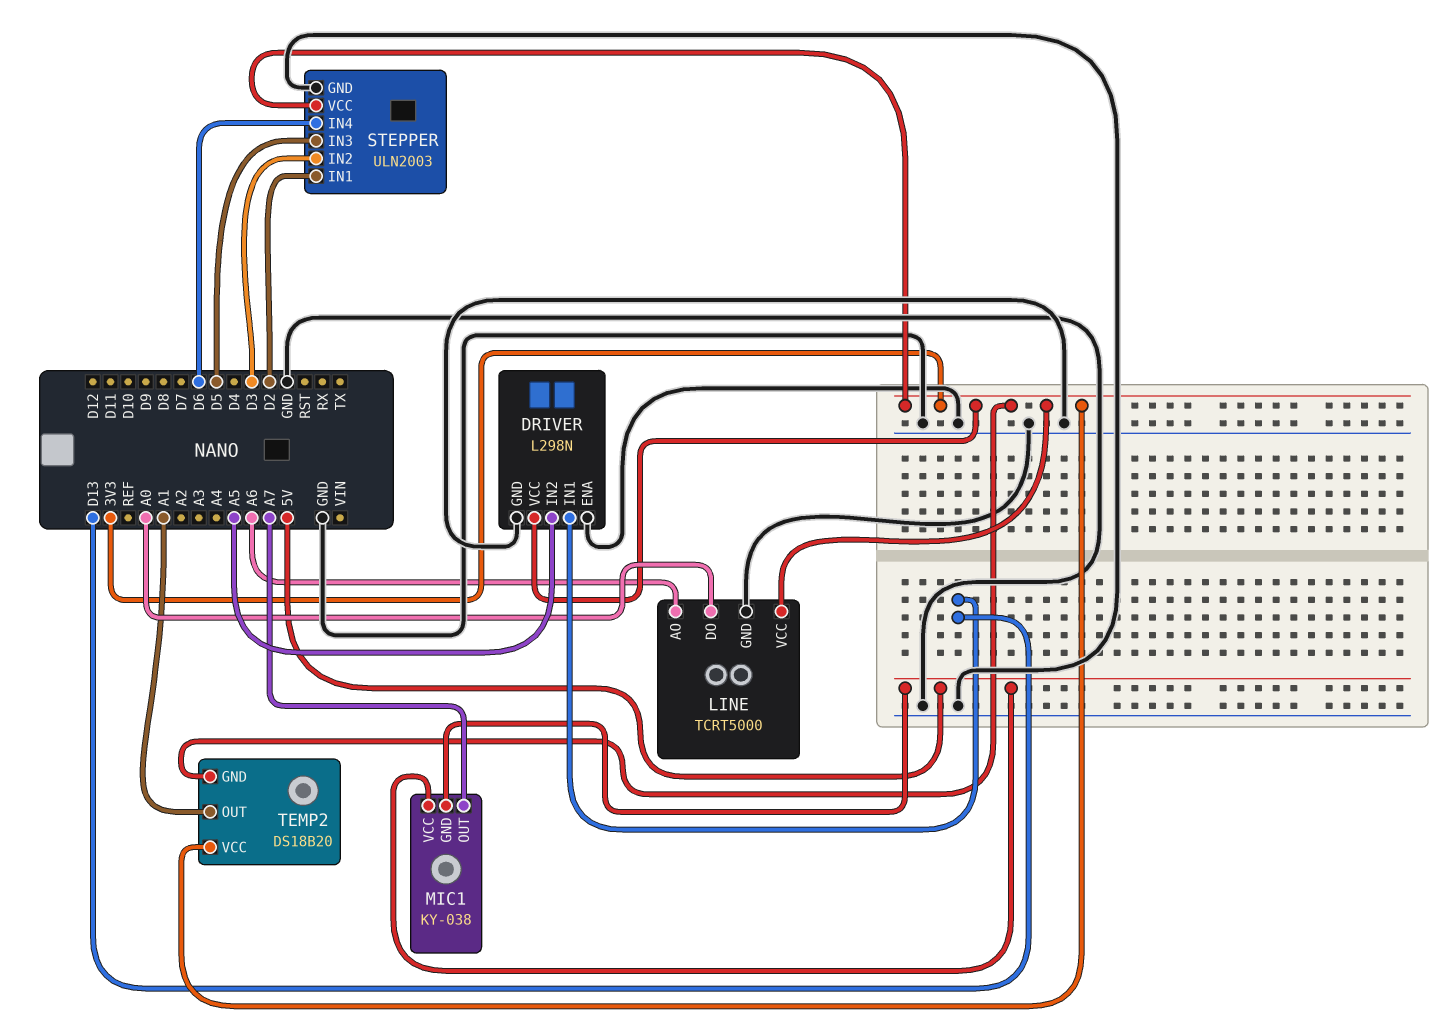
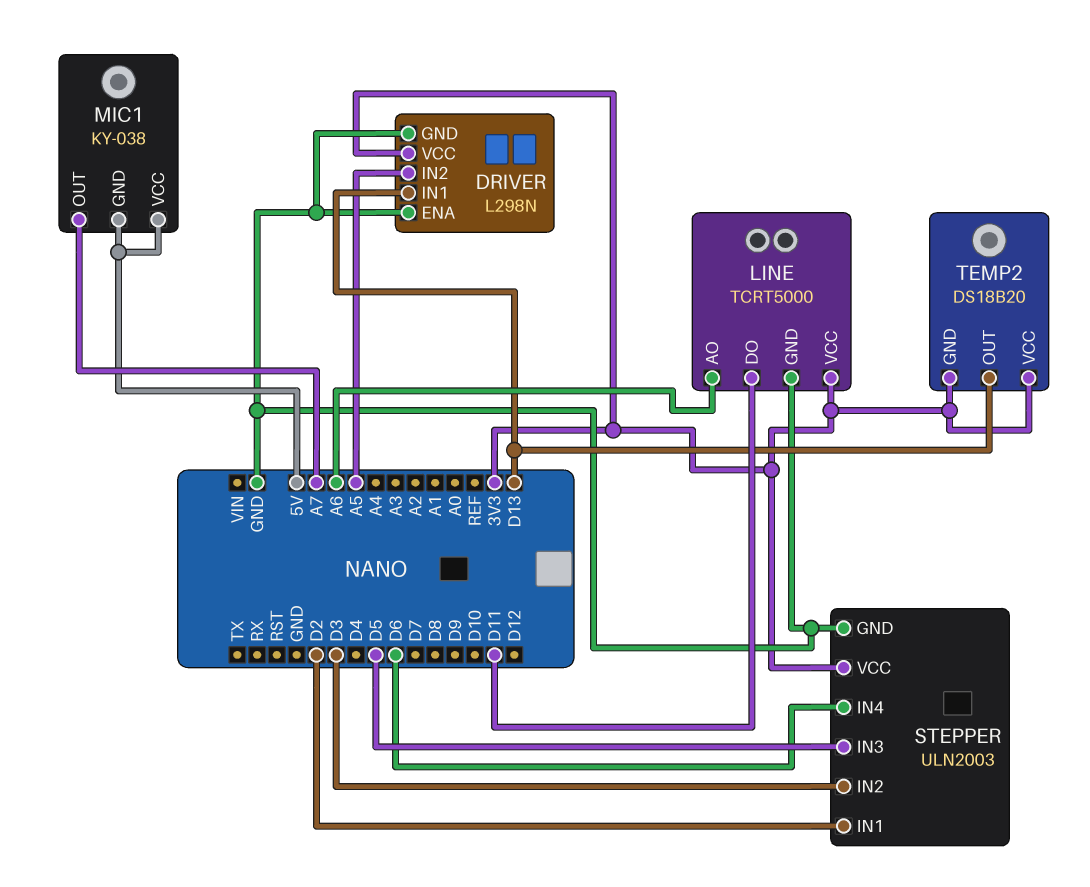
LINE pin DO: A0 -> D11
TEMP2 pin OUT: A1 -> D13

